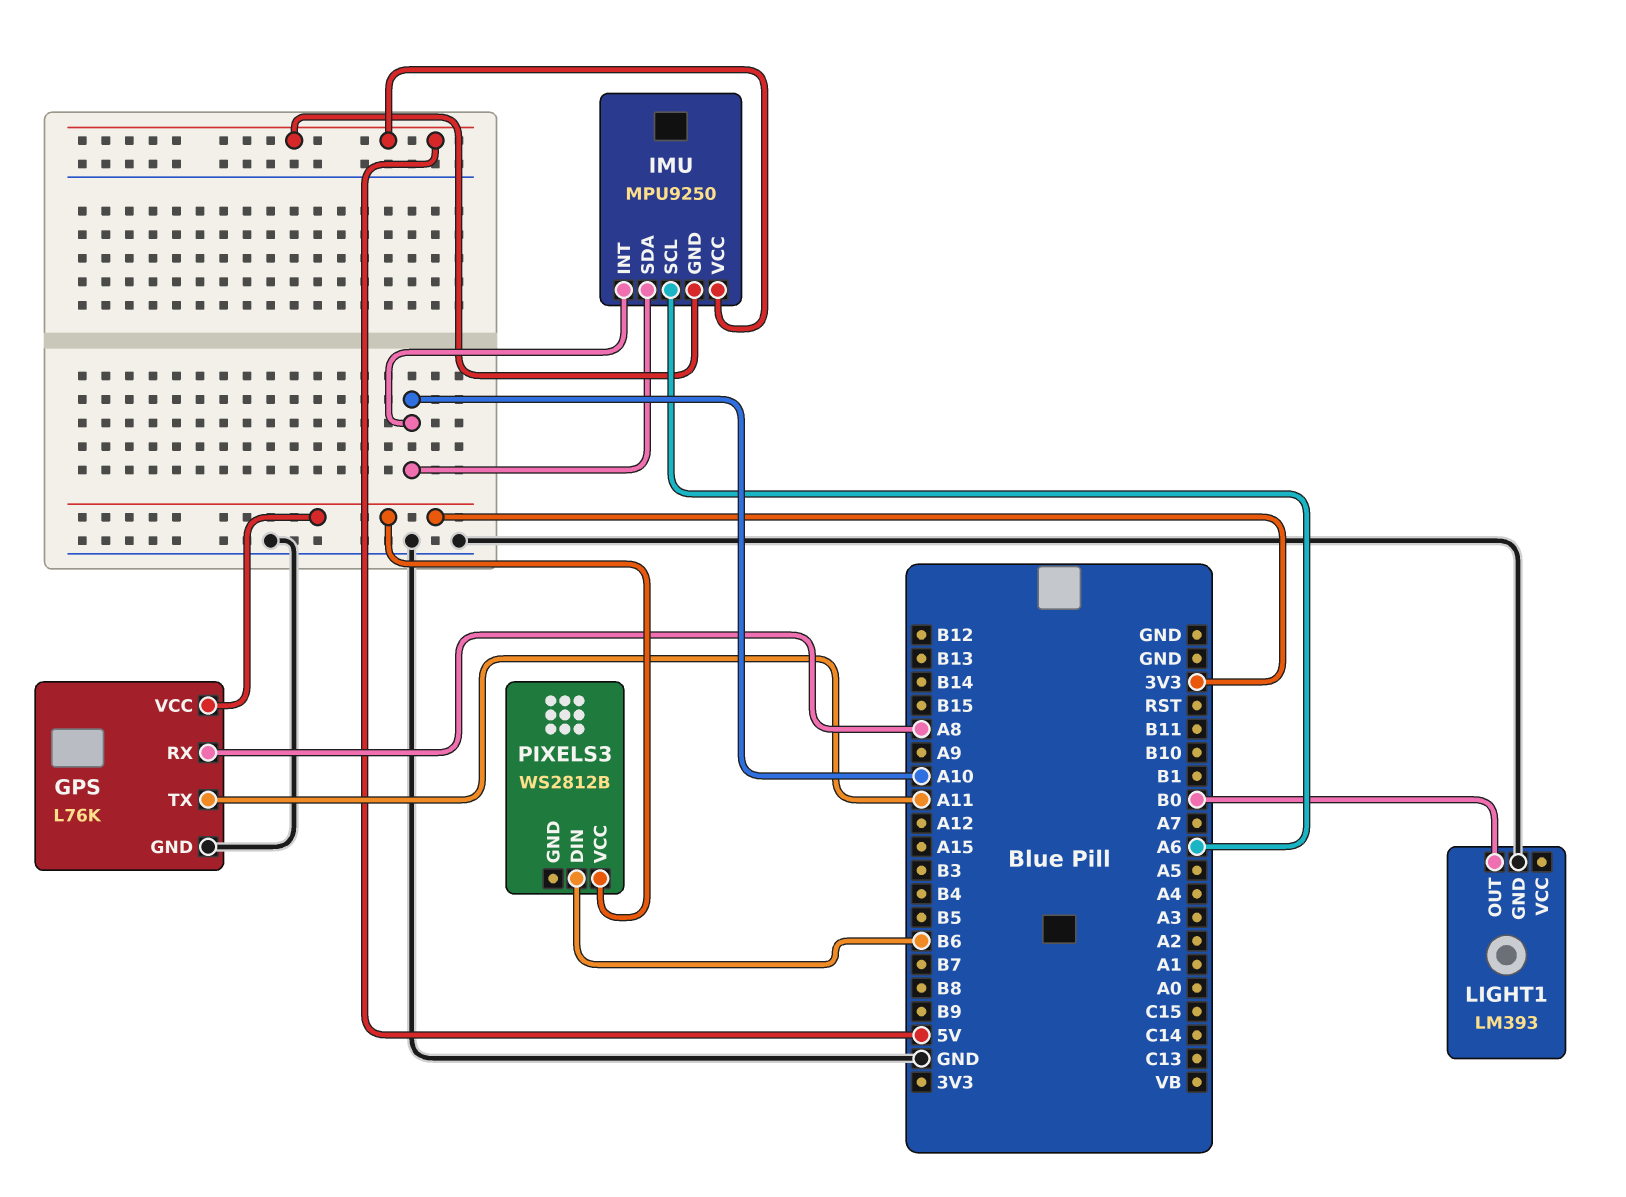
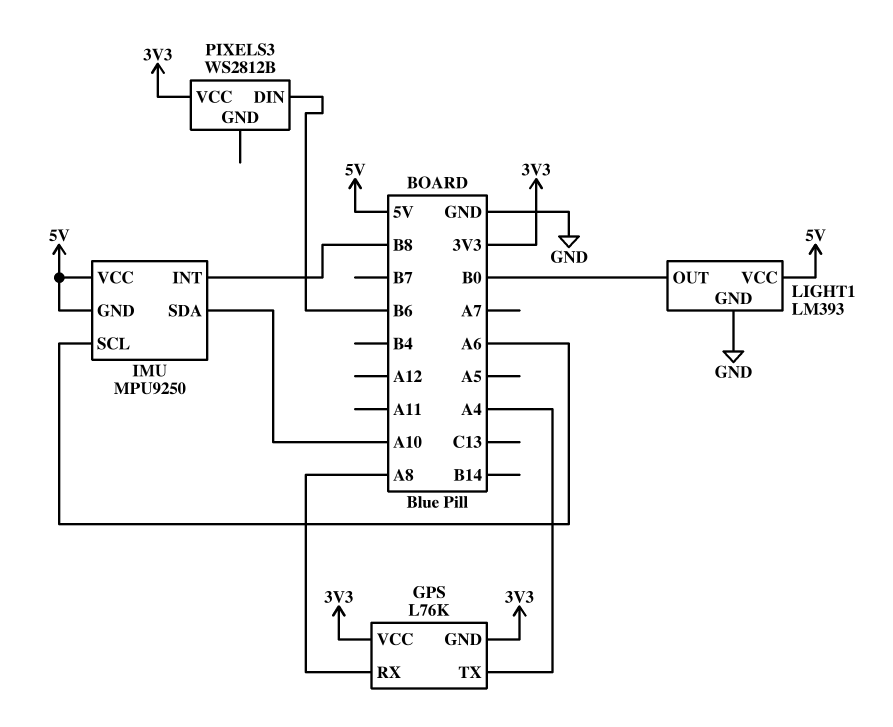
GPS pin GND: GND -> 3V3
GPS pin TX: A11 -> A4
IMU pin INT: A10 -> B8
LIGHT1 pin VCC: none -> 5V

